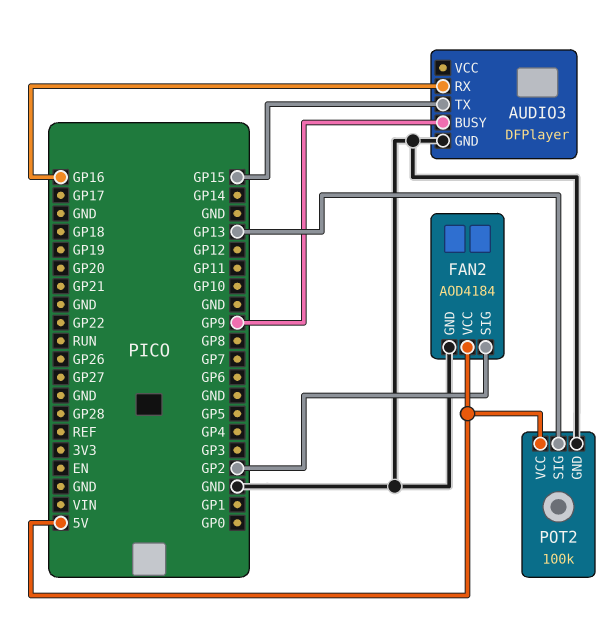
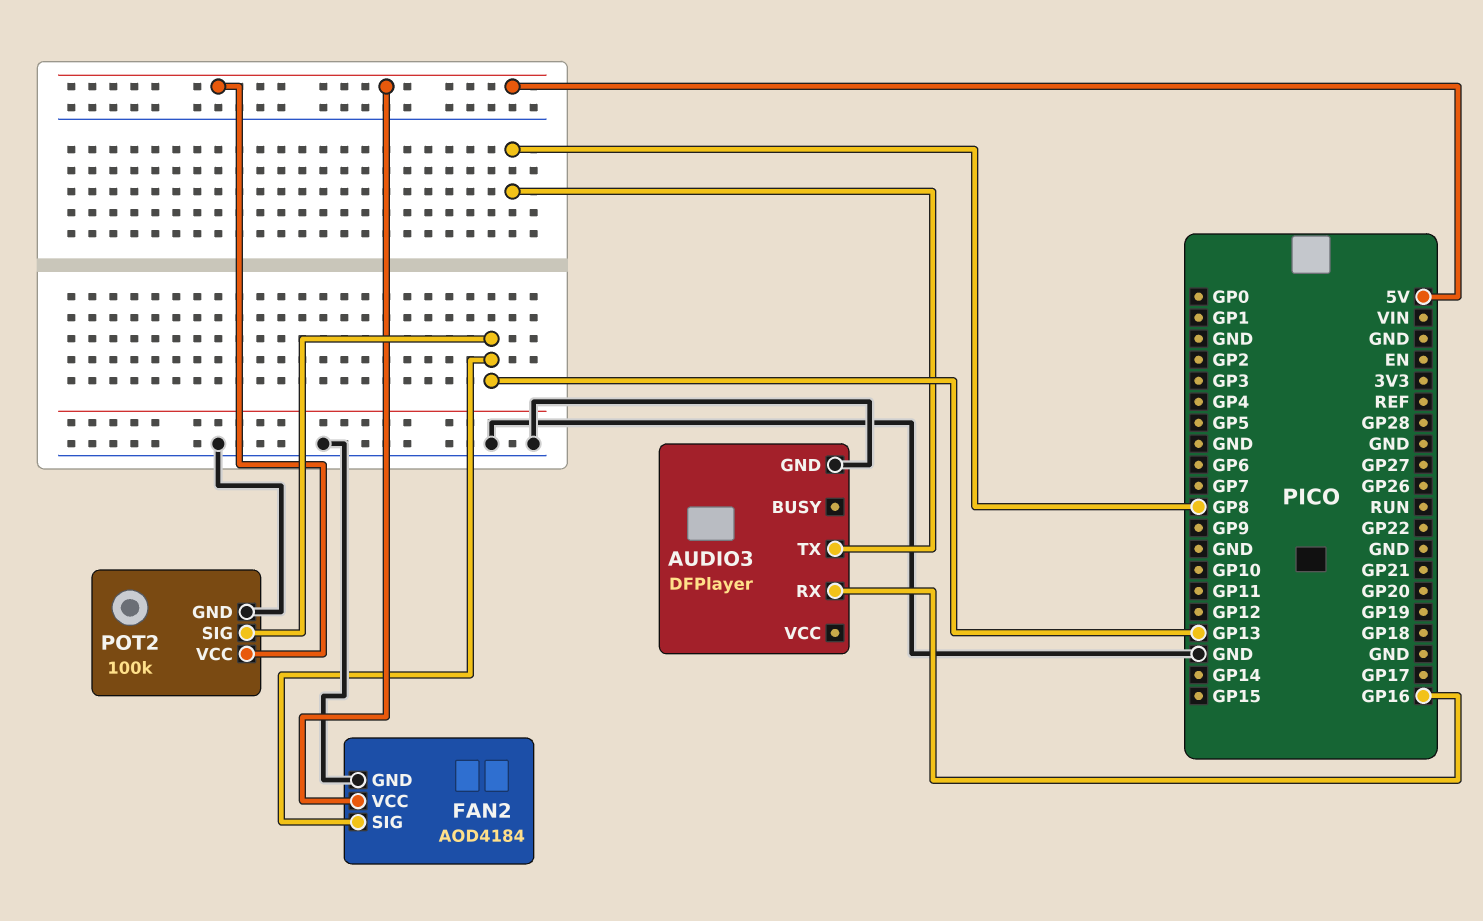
AUDIO3 pin BUSY: GP9 -> none
AUDIO3 pin TX: GP15 -> GP8
FAN2 pin SIG: GP2 -> GP13

